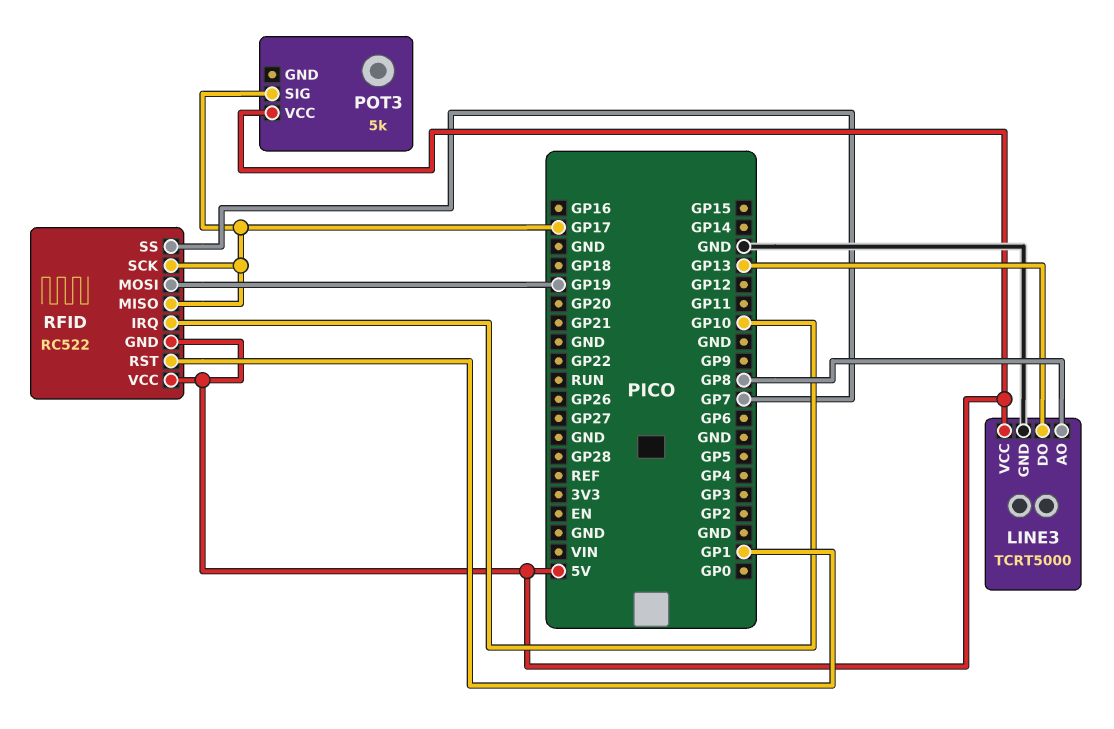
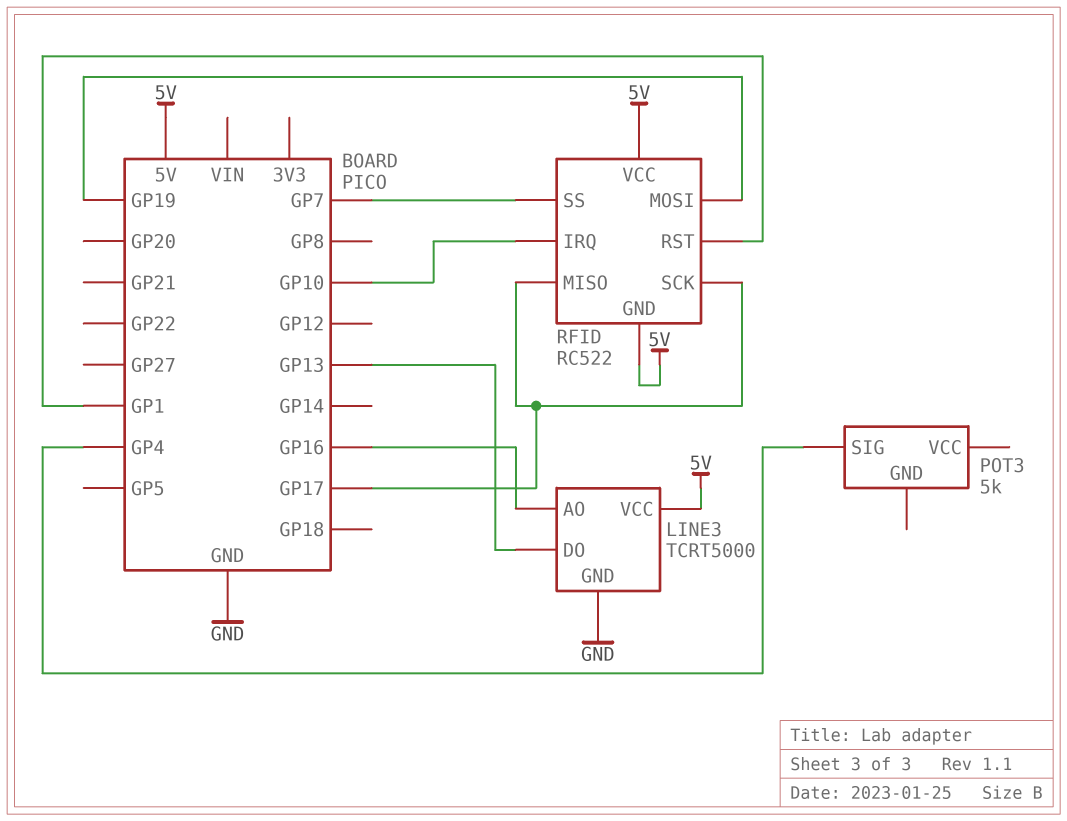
LINE3 pin AO: GP8 -> GP16
POT3 pin SIG: GP17 -> GP4
POT3 pin VCC: 5V -> none

